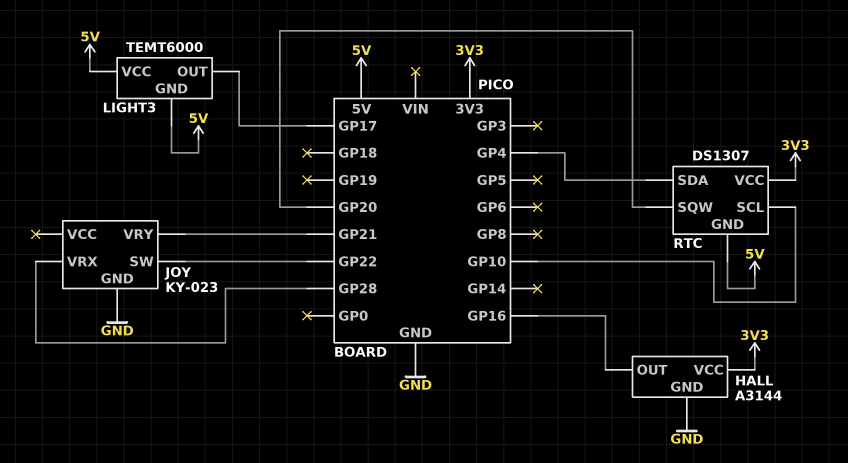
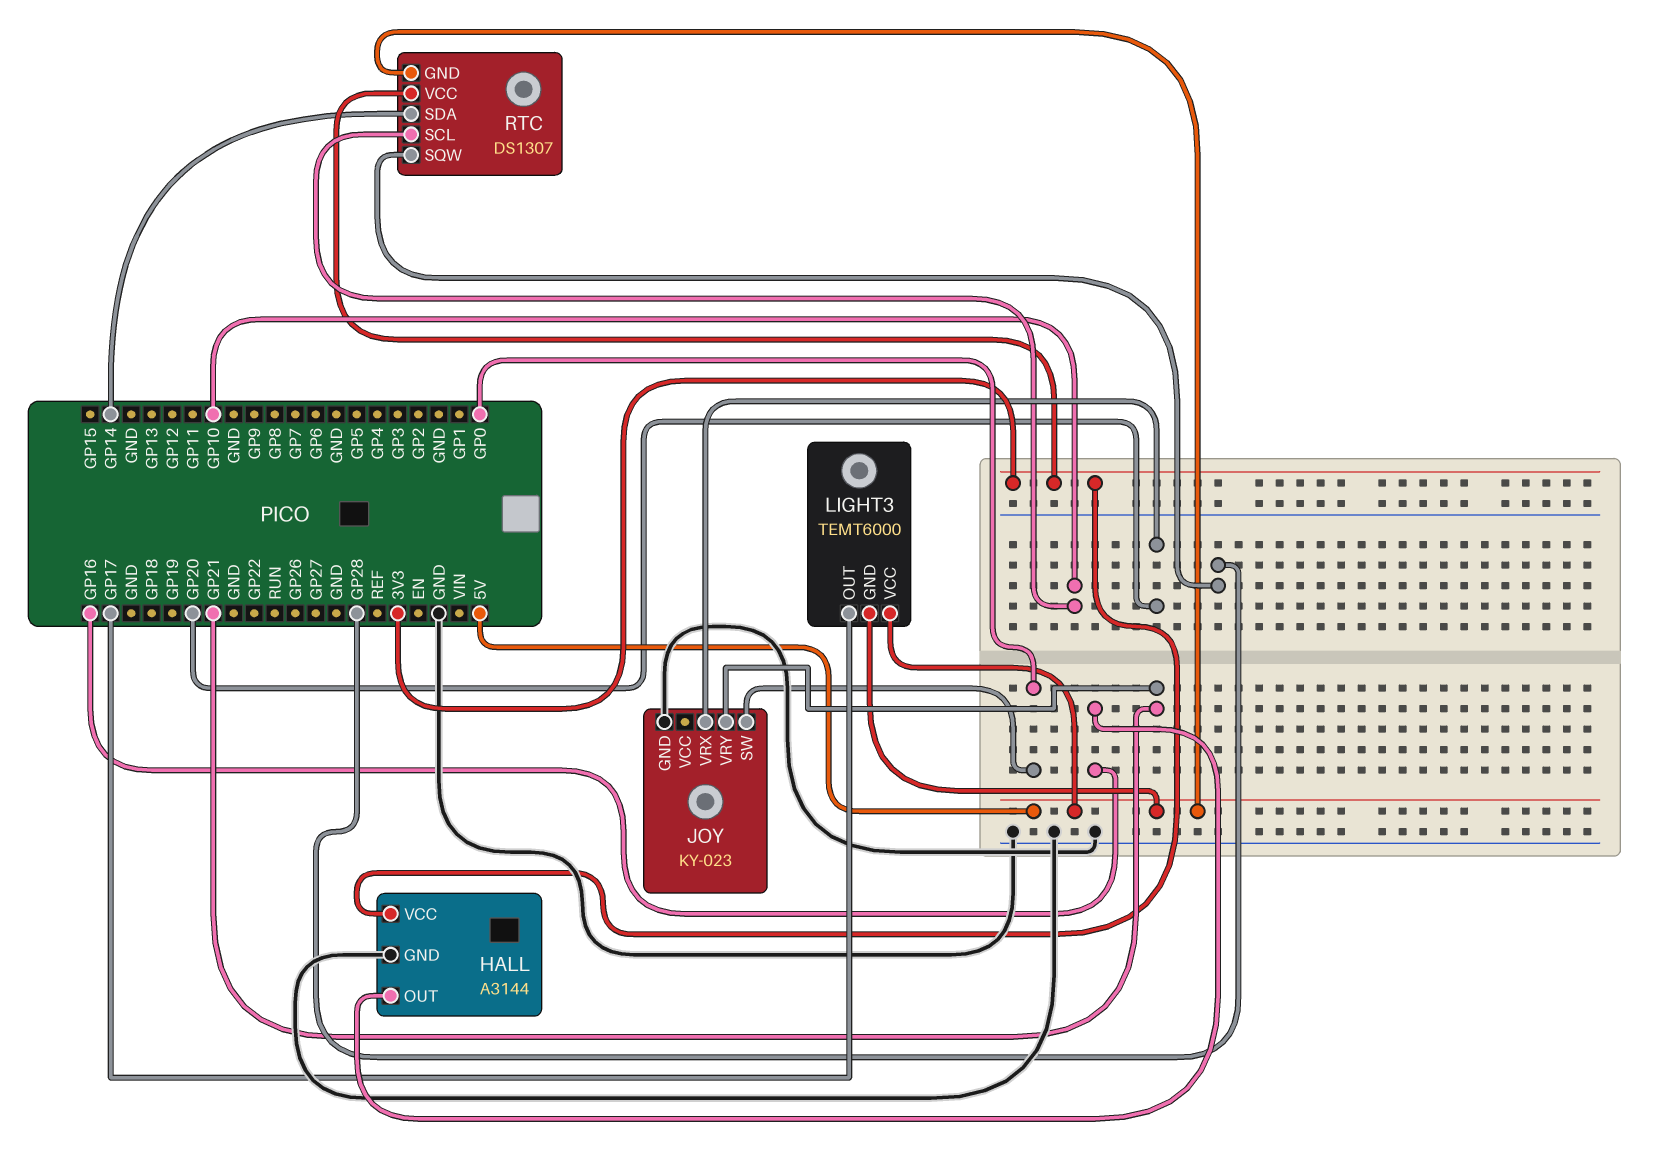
JOY pin SW: GP22 -> GP0
JOY pin VRX: GP28 -> GP20
RTC pin SDA: GP4 -> GP14
RTC pin SQW: GP20 -> GP28

